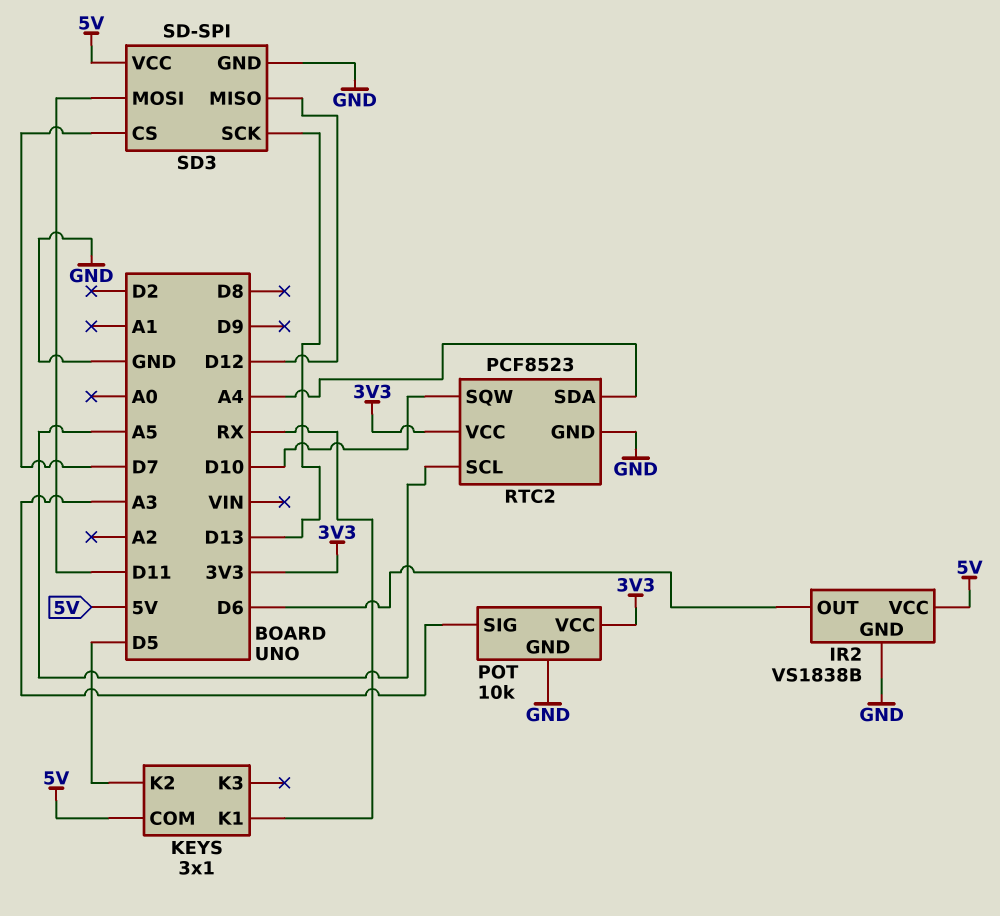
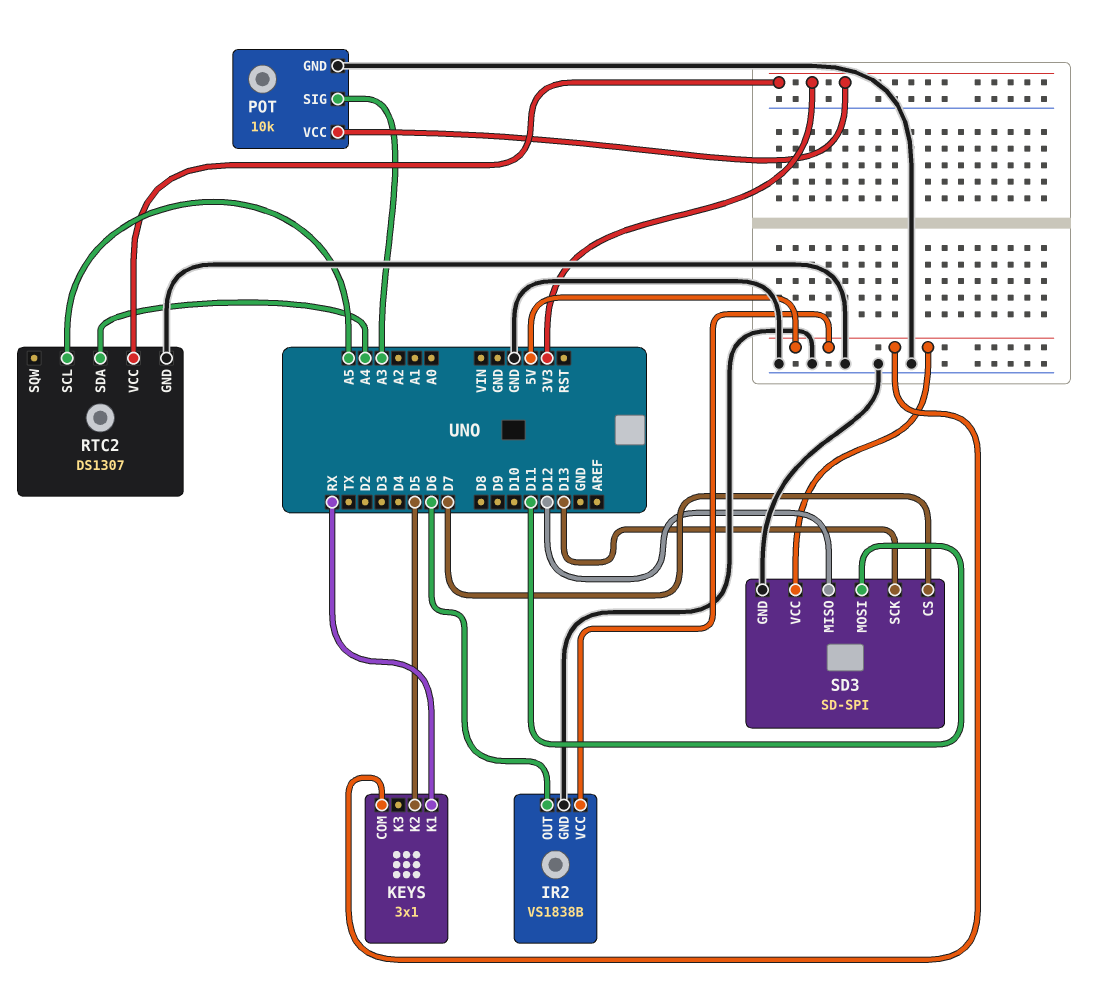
RTC2: PCF8523 -> DS1307
RTC2 pin SQW: D10 -> none

